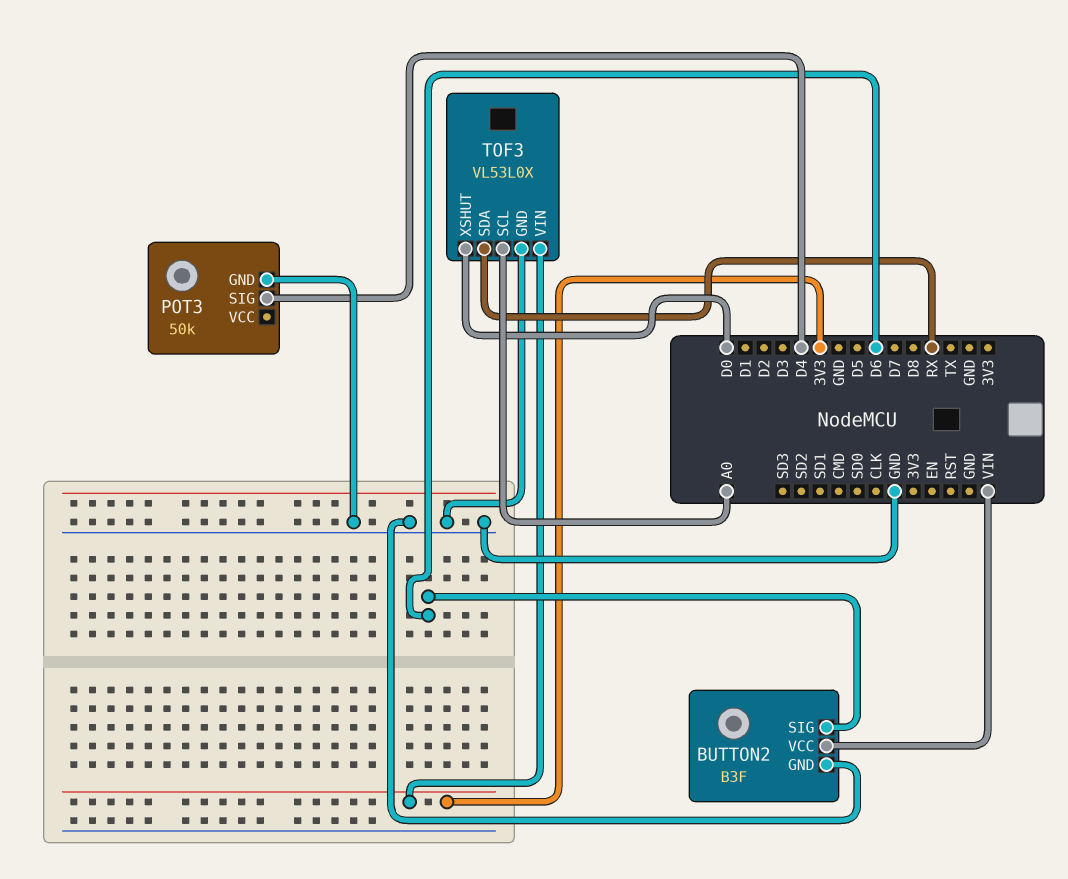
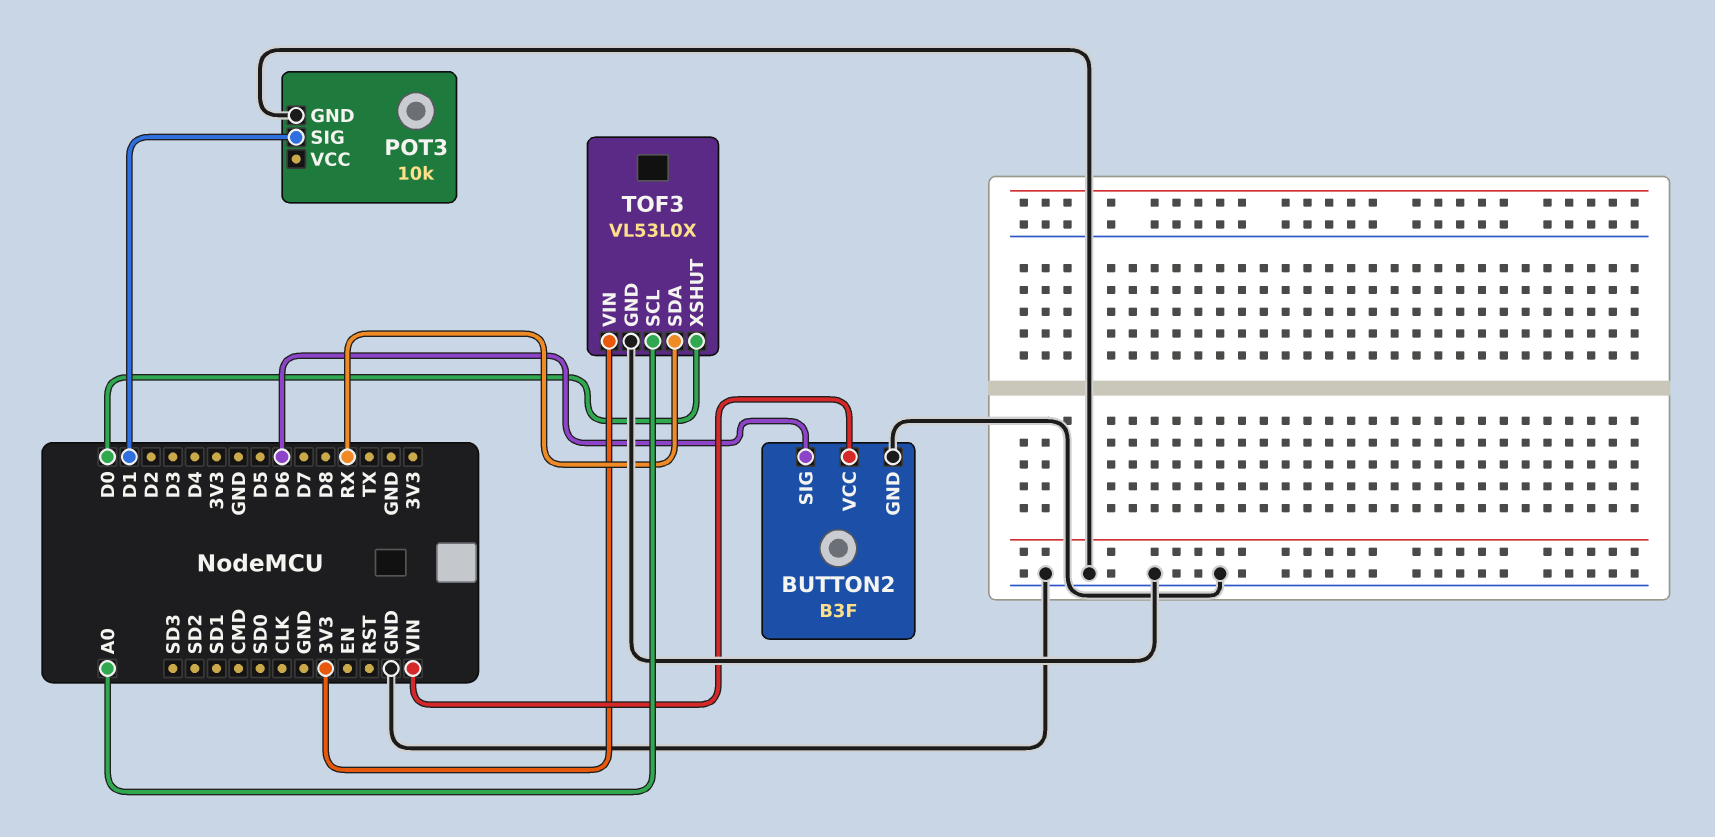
POT3: 50k -> 10k
POT3 pin SIG: D4 -> D1

